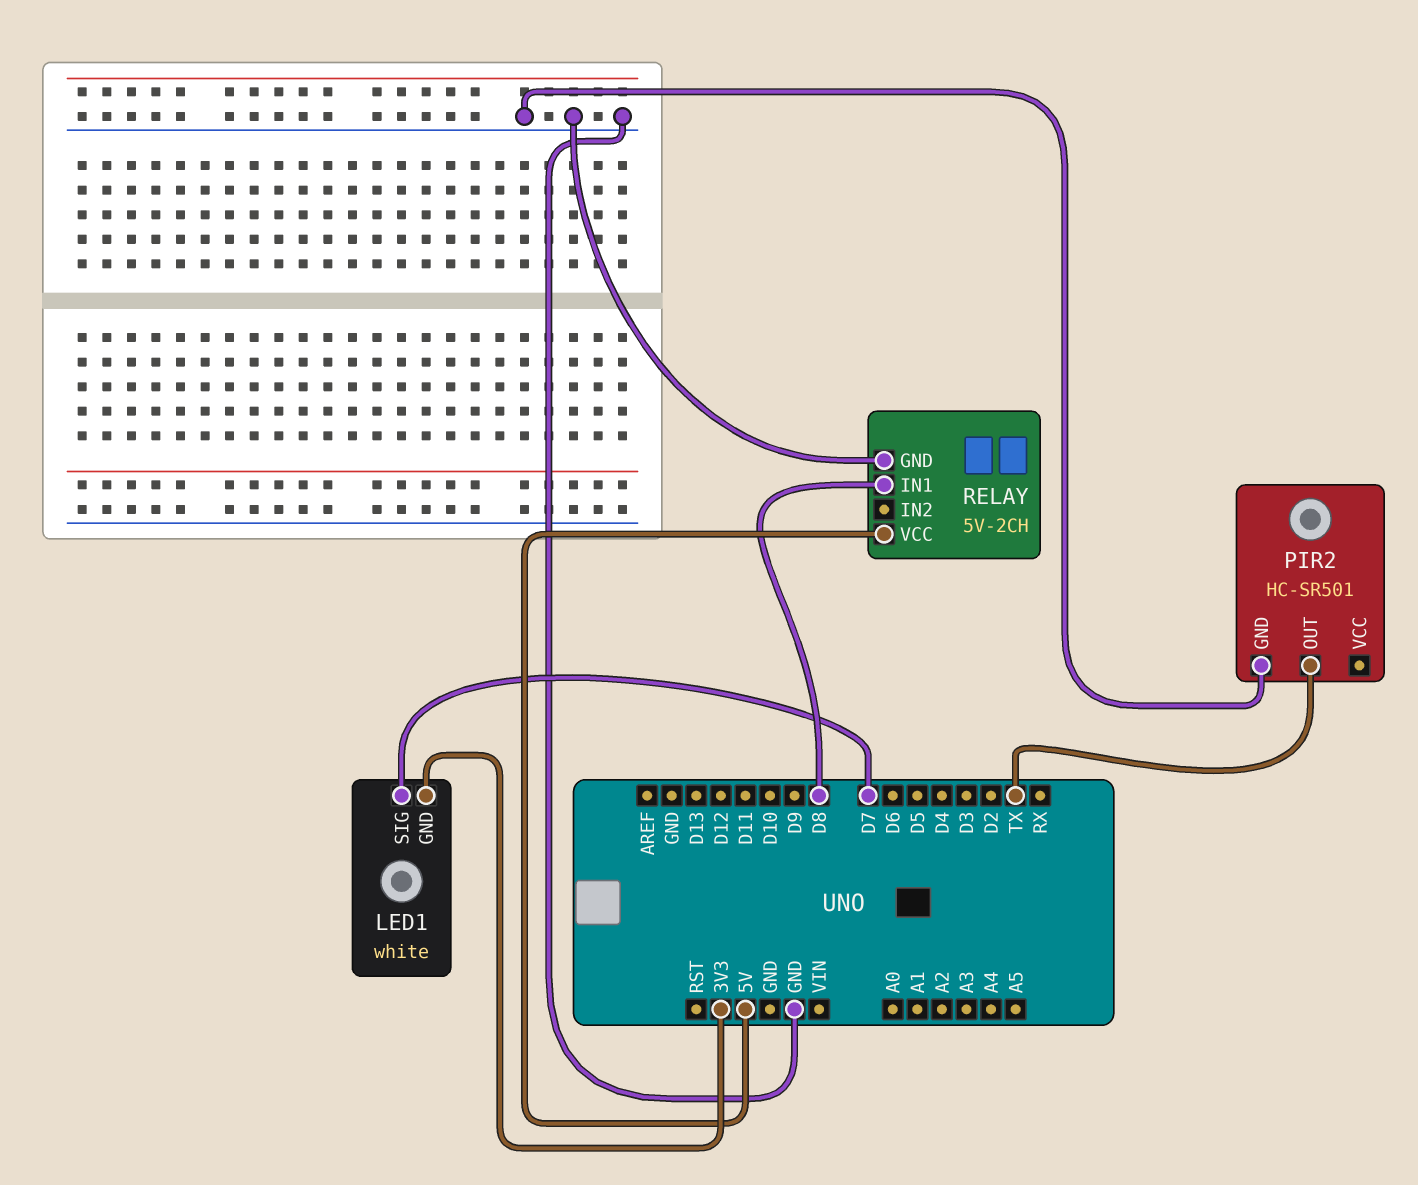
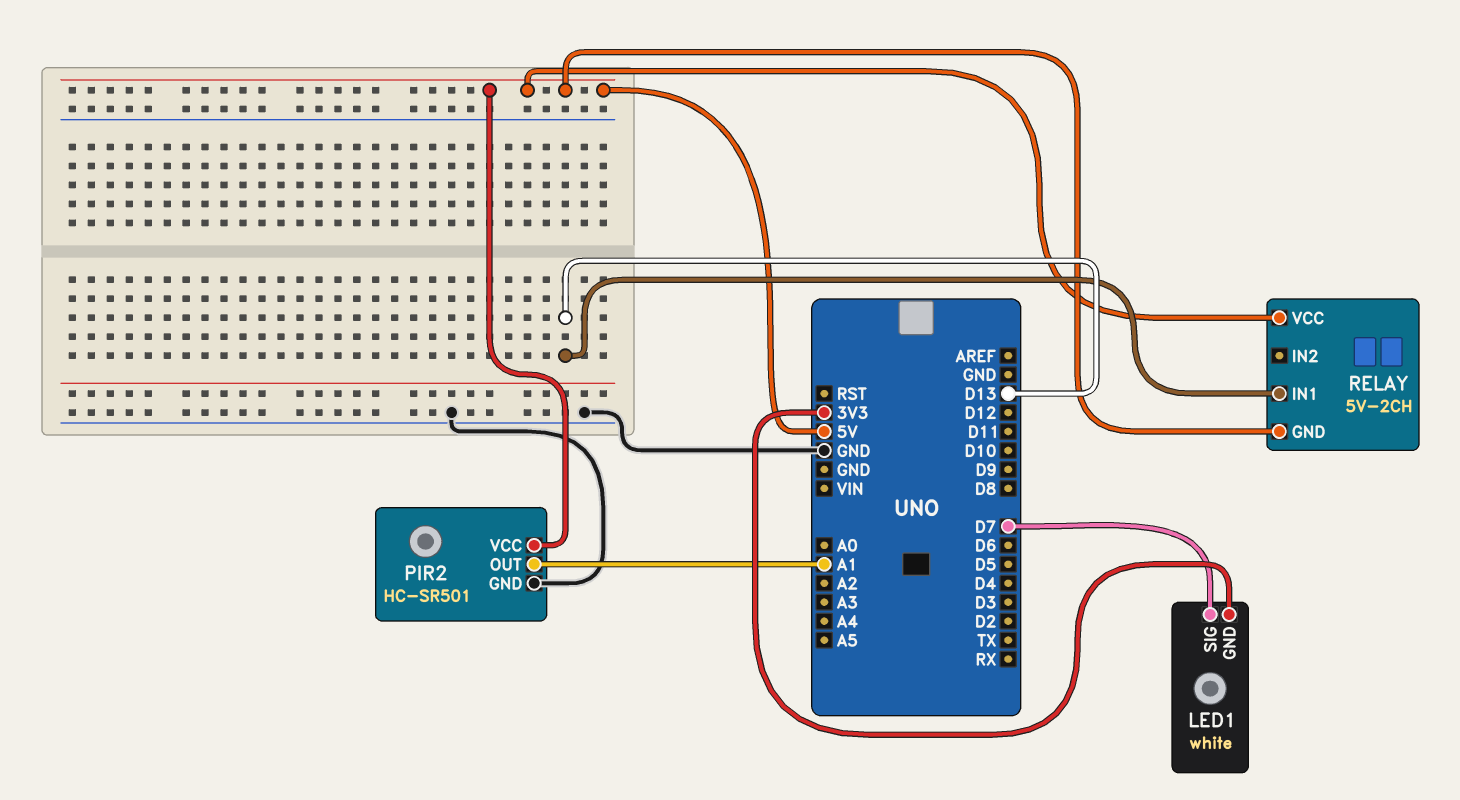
PIR2 pin OUT: TX -> A1
PIR2 pin VCC: none -> 5V
RELAY pin GND: GND -> 5V
RELAY pin IN1: D8 -> D13

